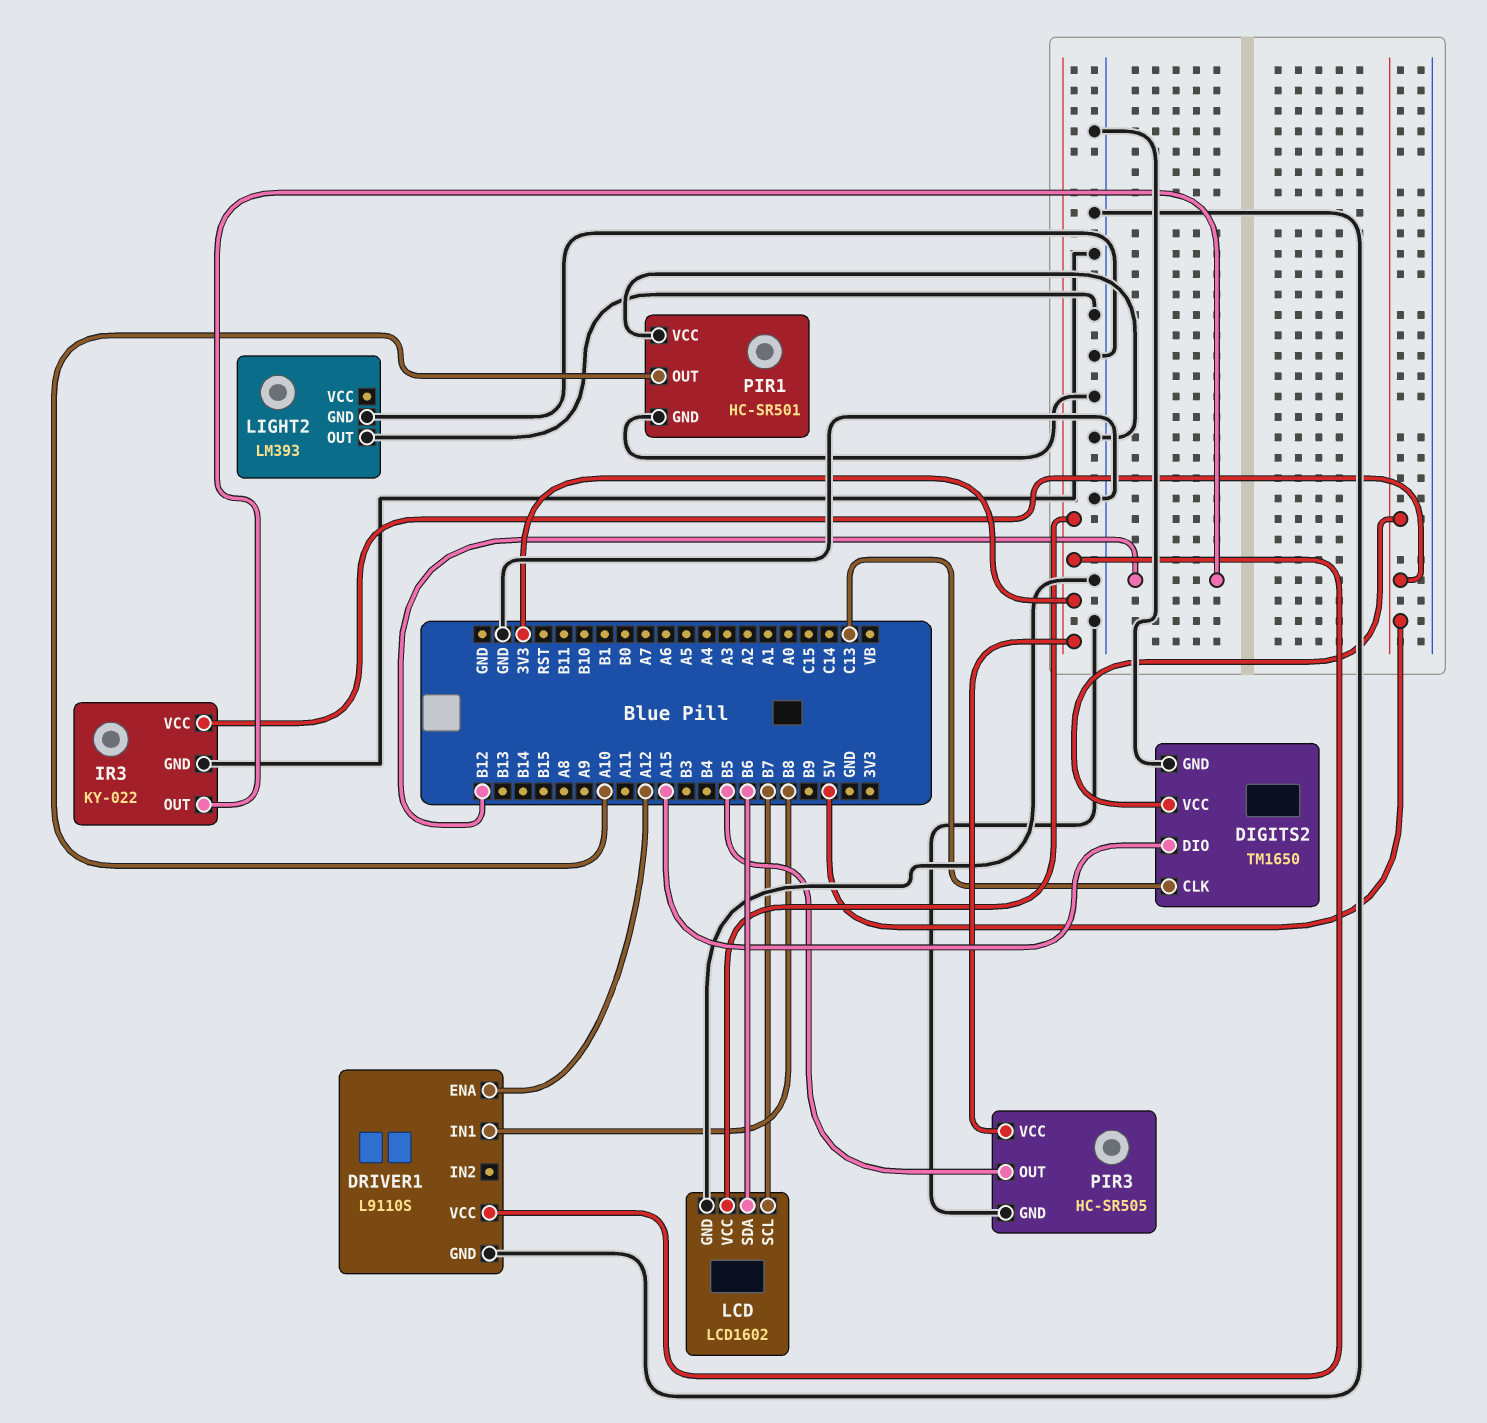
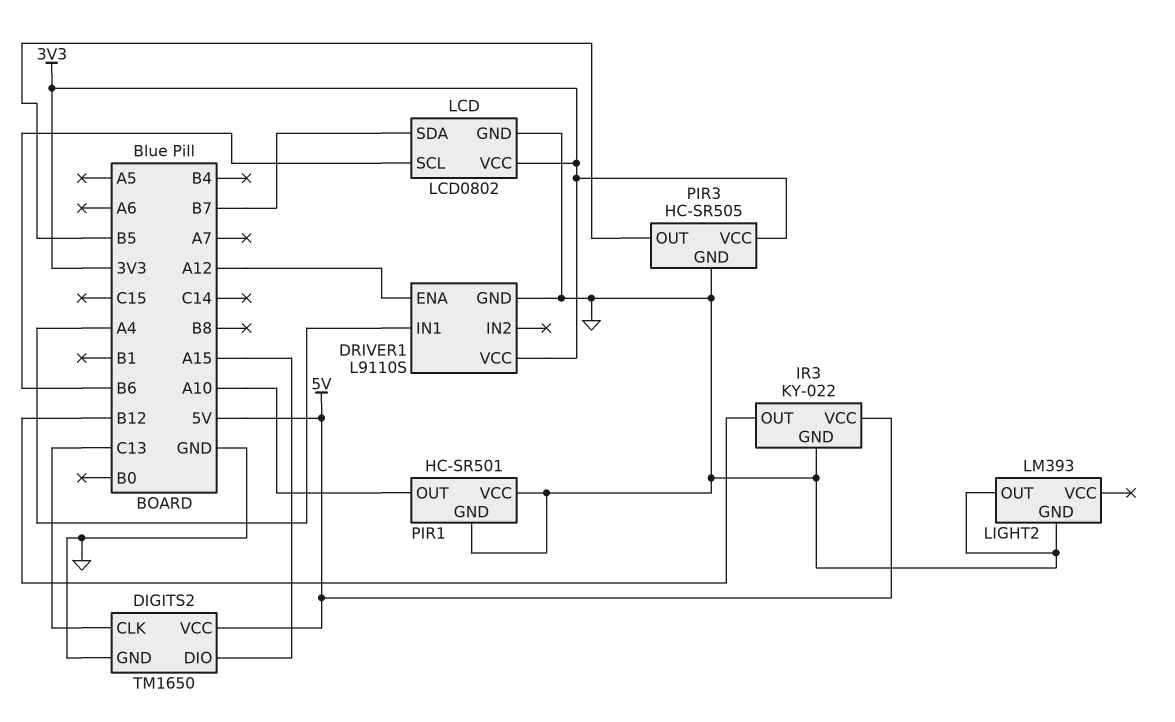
DRIVER1 pin IN1: B8 -> A4
LCD: LCD1602 -> LCD0802
LCD pin SCL: B7 -> B6
LCD pin SDA: B6 -> B7

